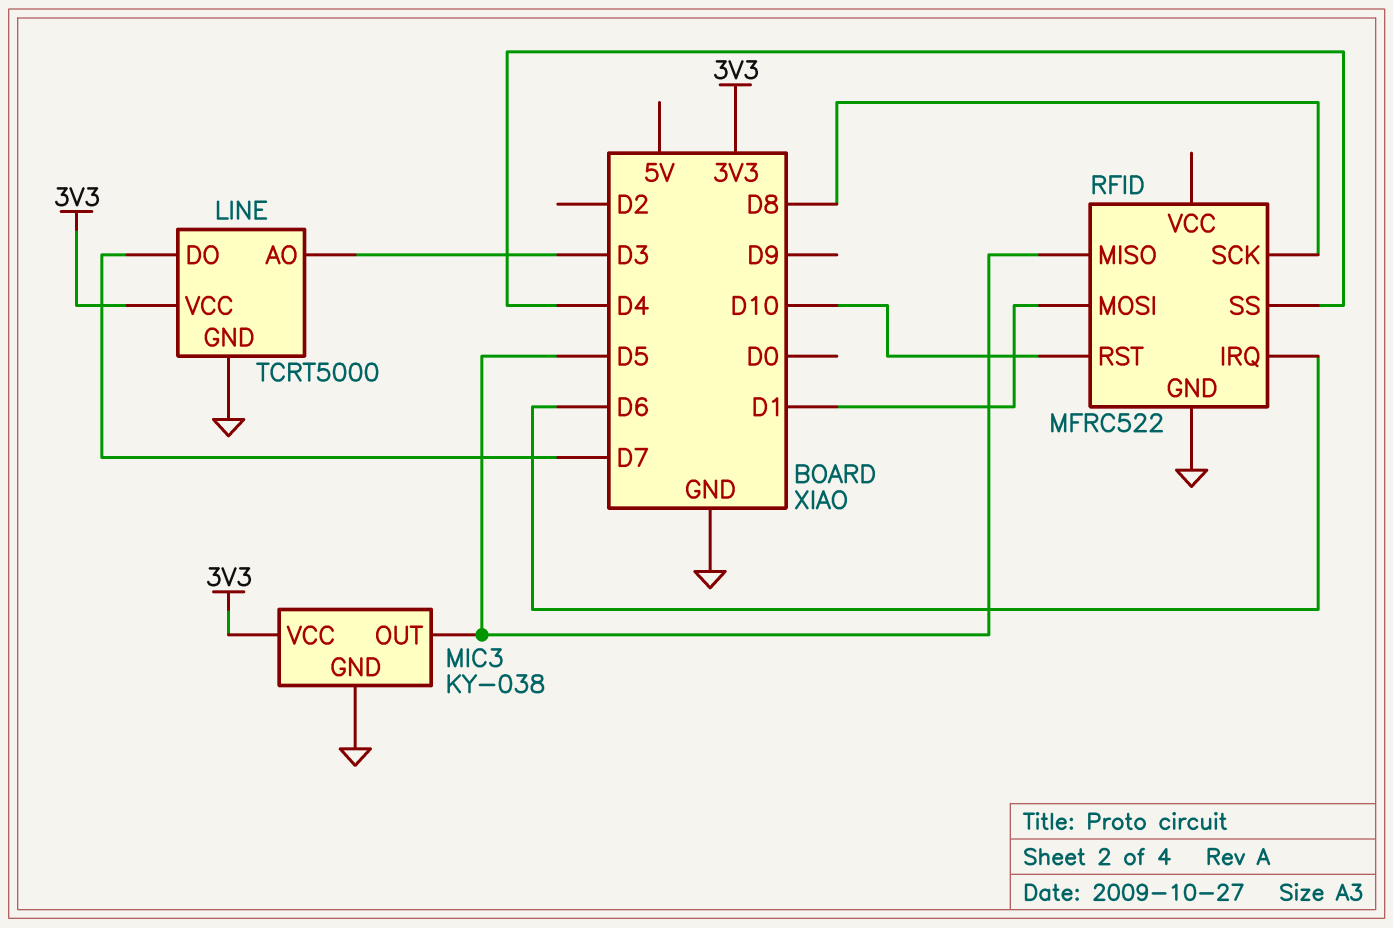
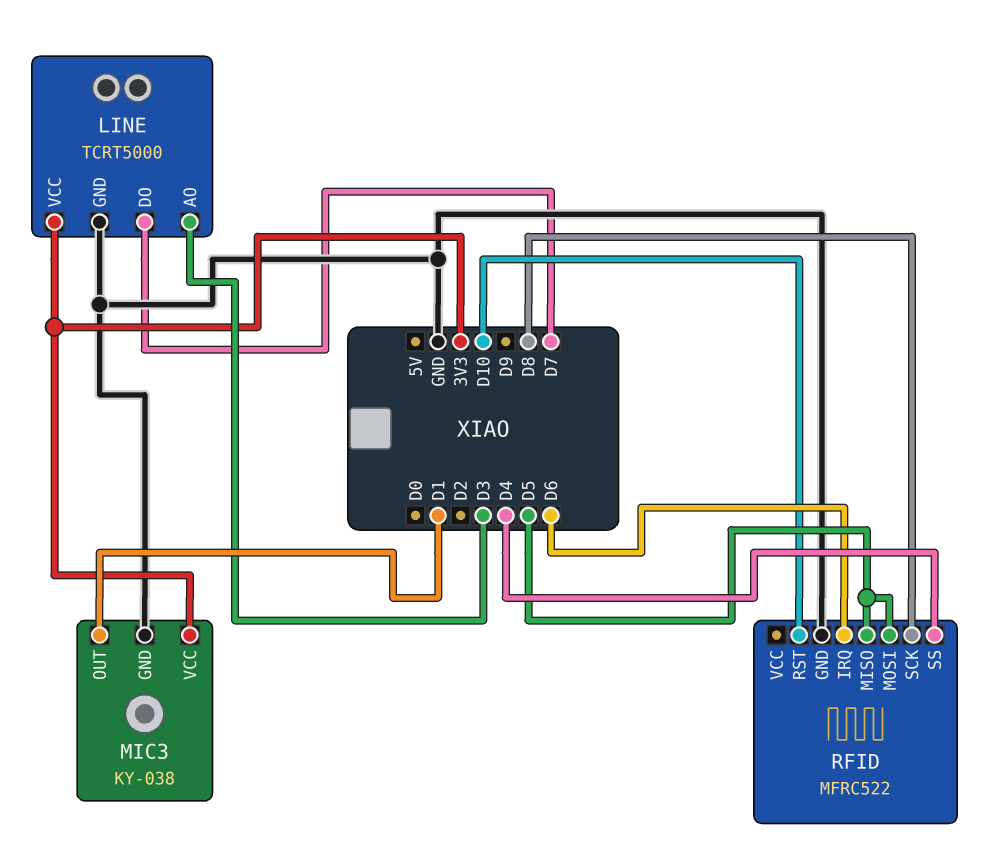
MIC3 pin OUT: D5 -> D1
RFID pin MOSI: D1 -> D5

